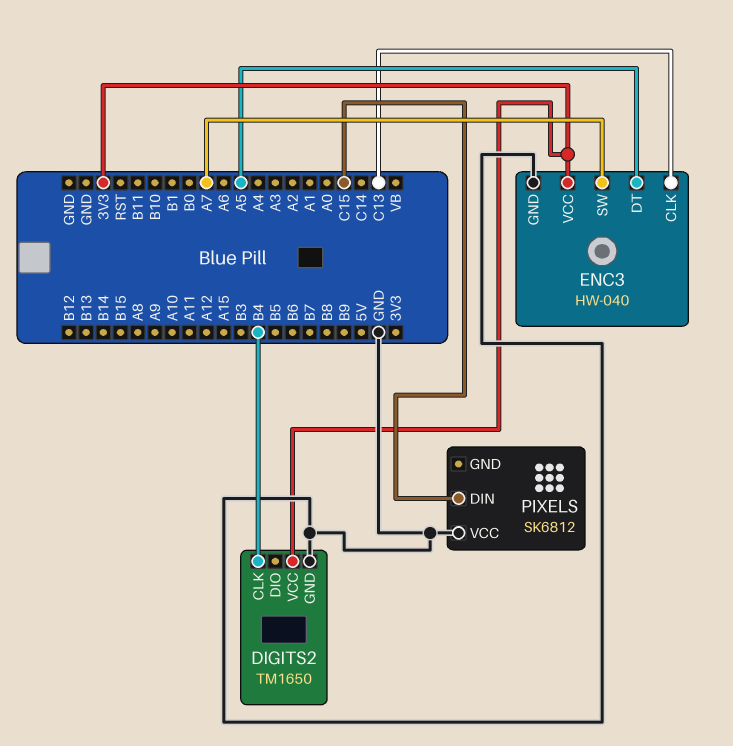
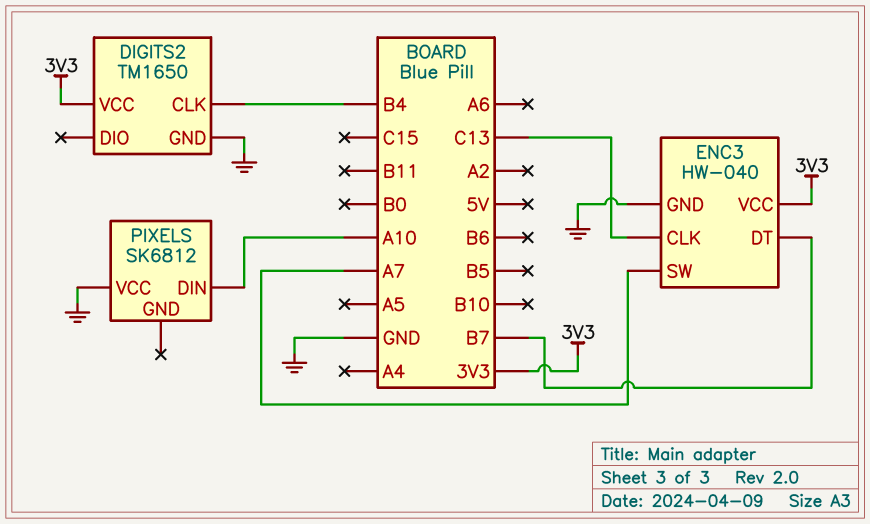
ENC3 pin DT: A5 -> B7
PIXELS pin DIN: C15 -> A10

